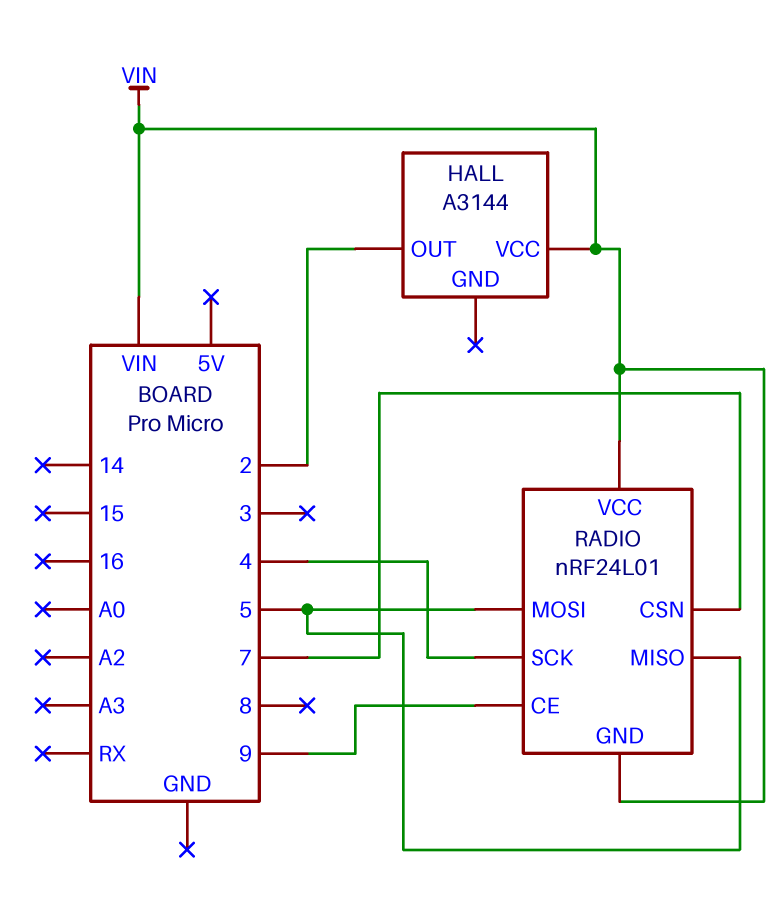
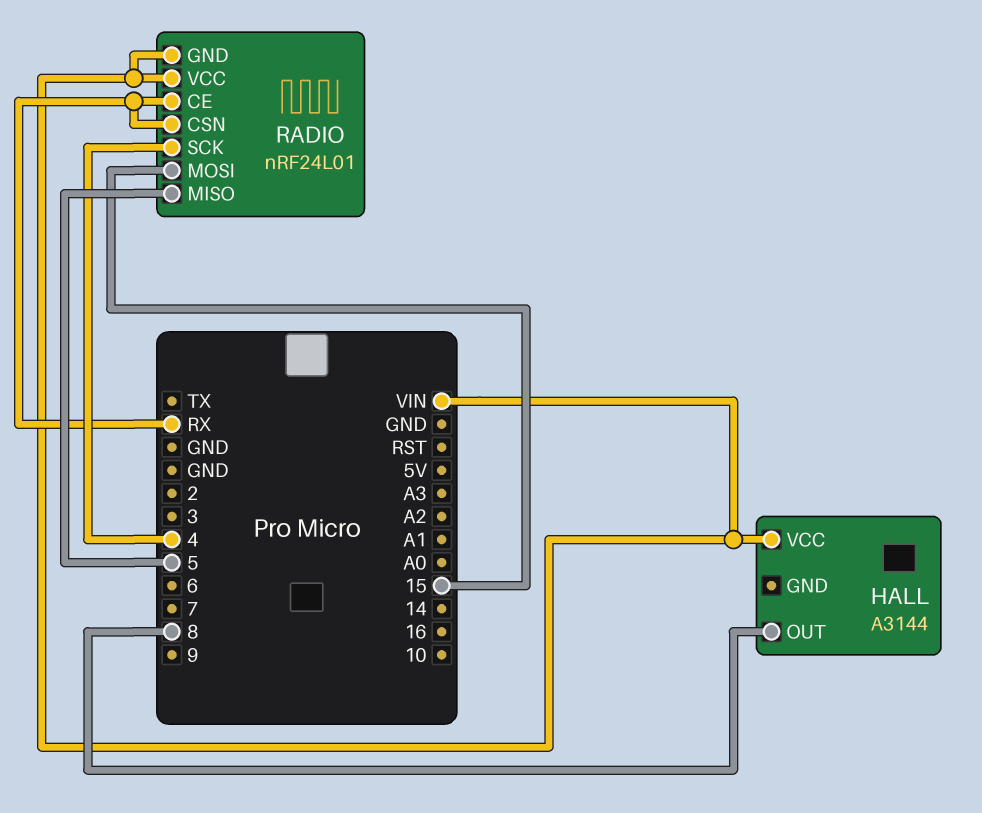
HALL pin OUT: 2 -> 8
RADIO pin CE: 9 -> RX
RADIO pin CSN: 7 -> RX
RADIO pin MOSI: 5 -> 15

